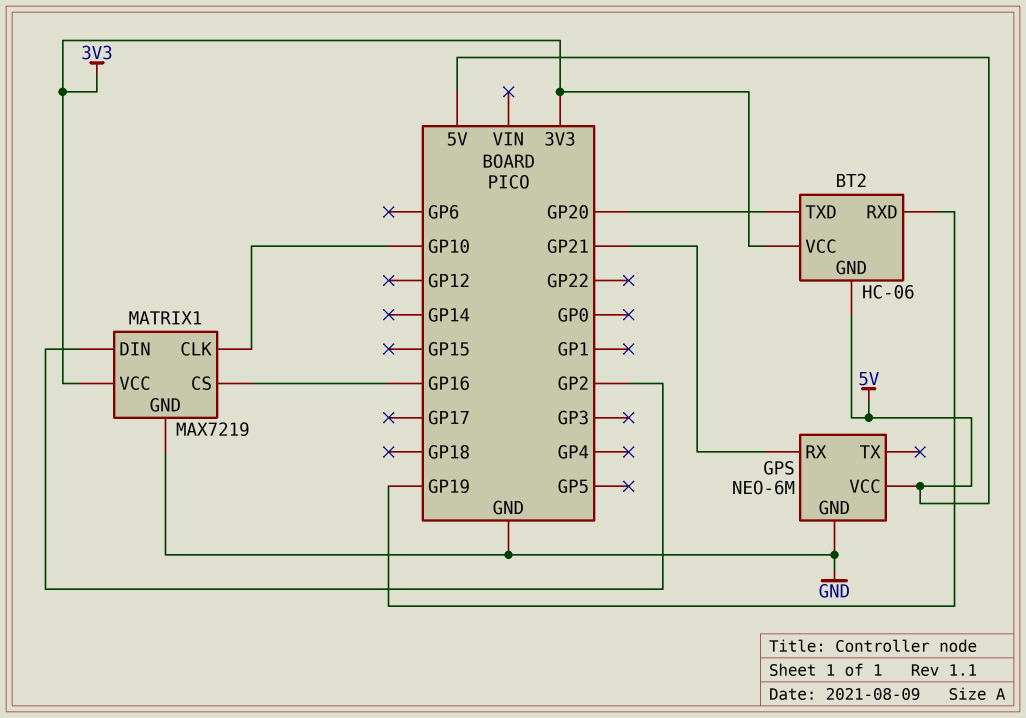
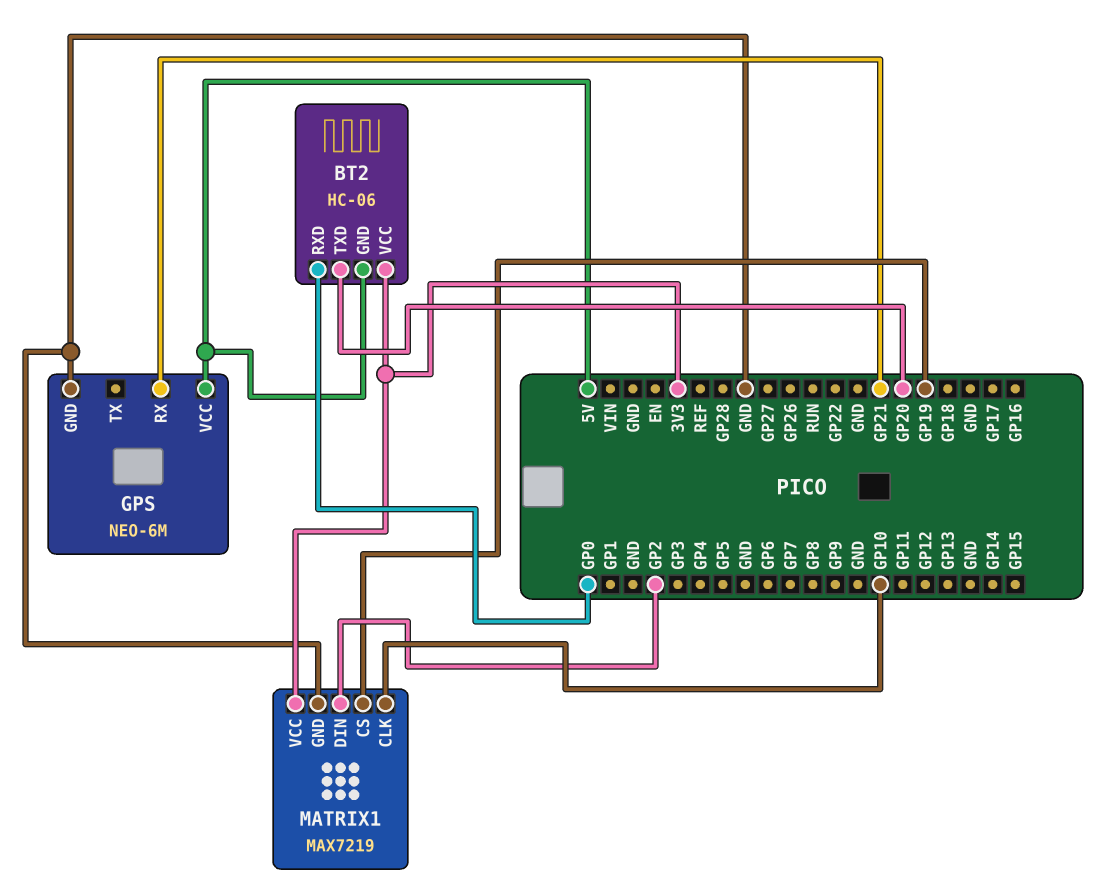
BT2 pin RXD: GP19 -> GP0
MATRIX1 pin CS: GP16 -> GP19

